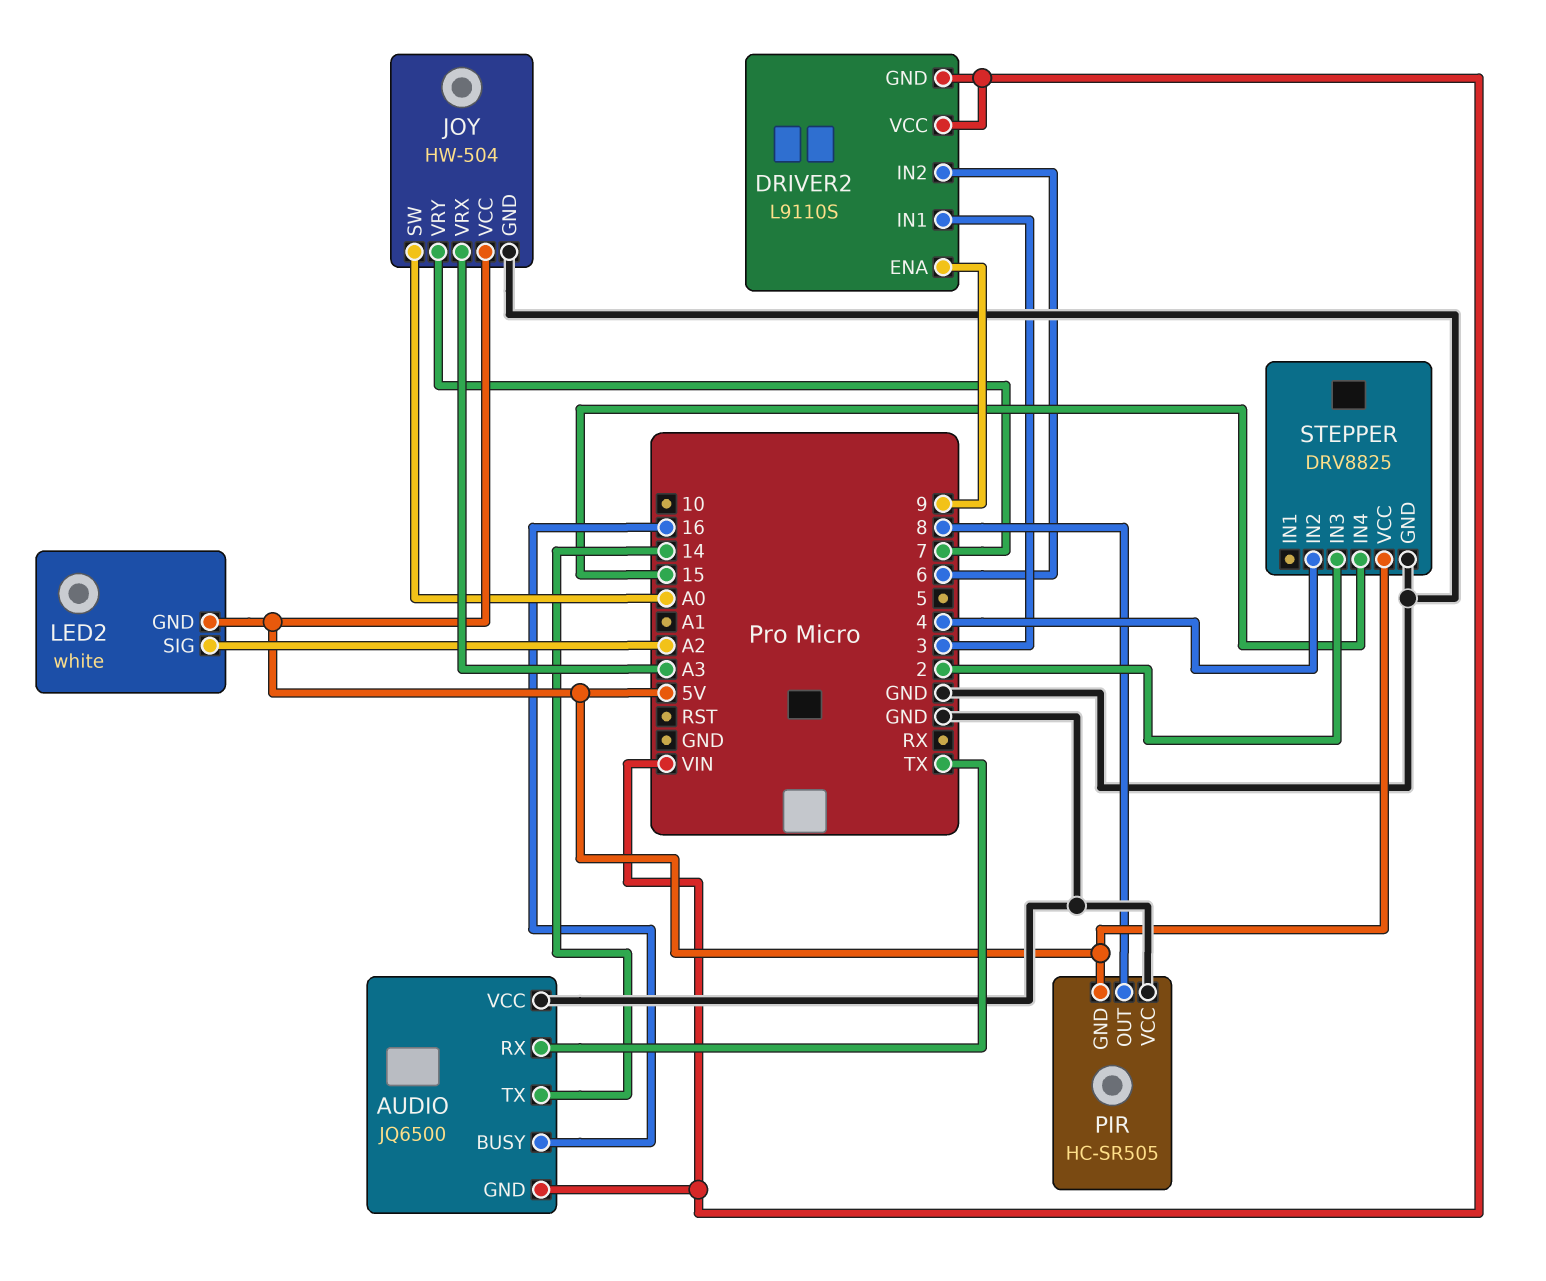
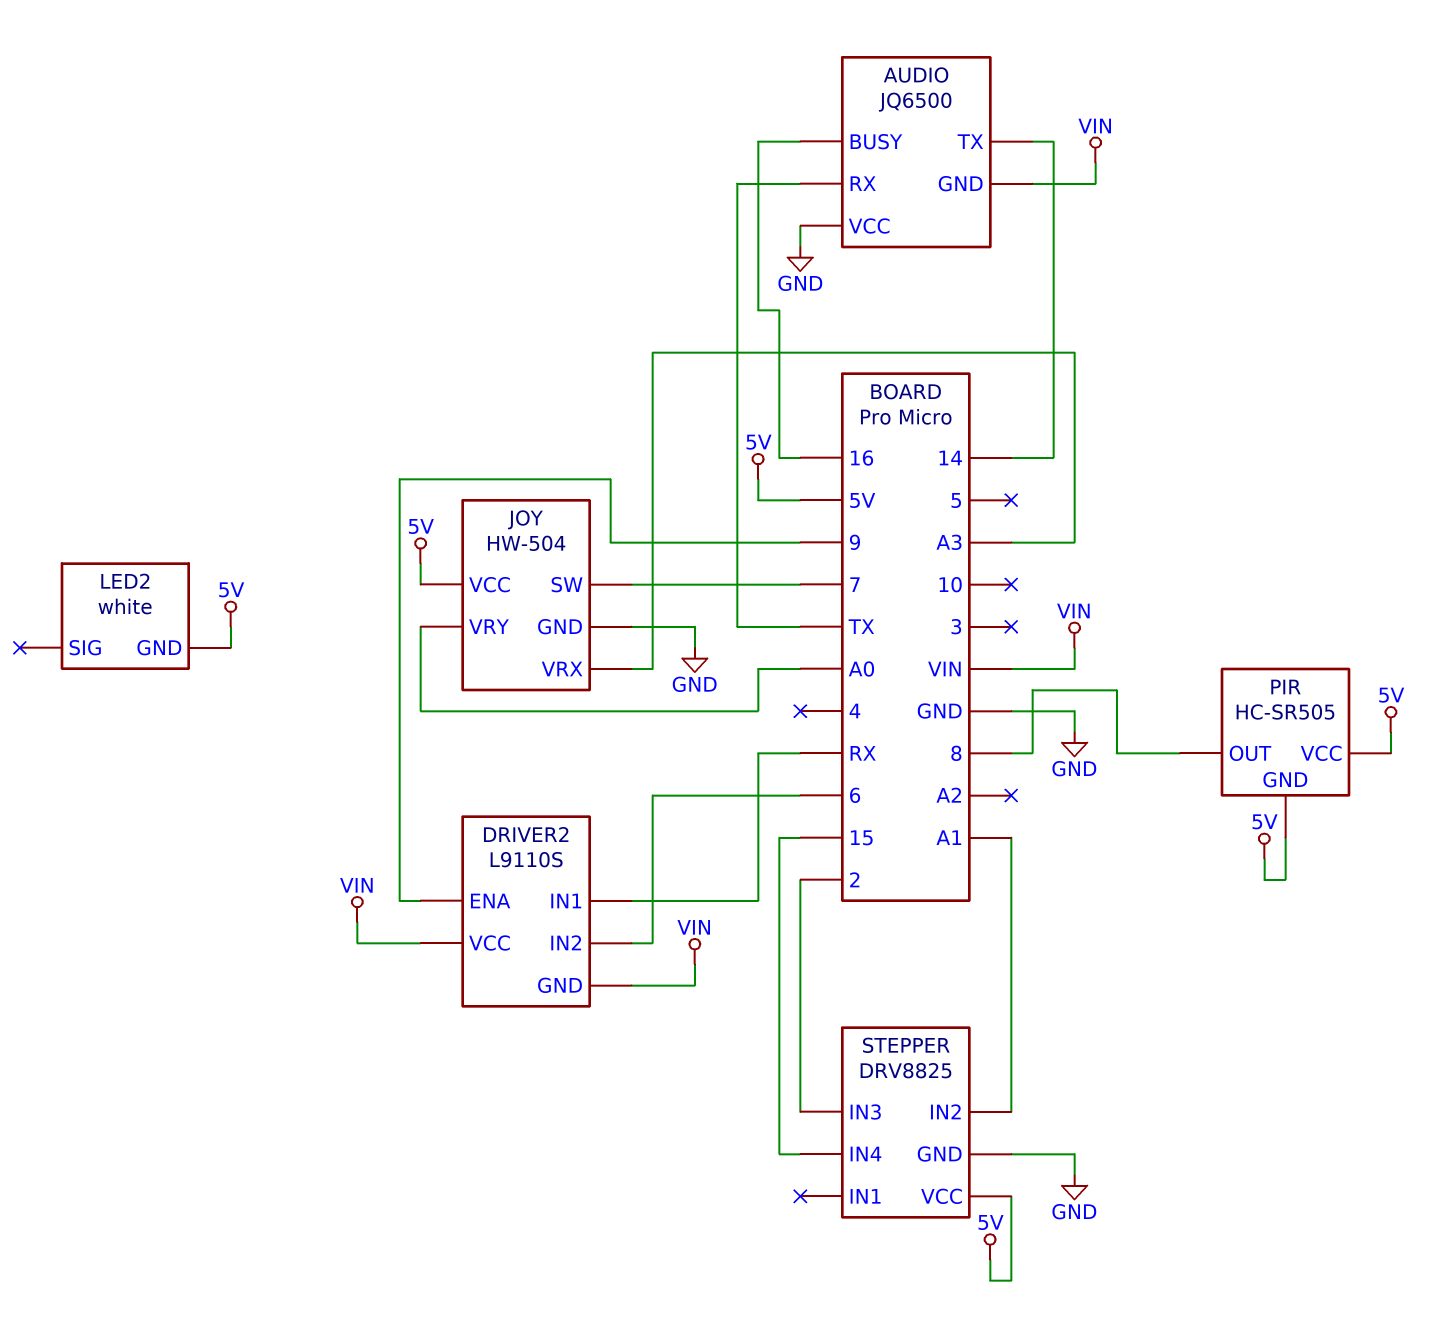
DRIVER2 pin IN1: 3 -> RX
JOY pin SW: A0 -> 7
JOY pin VRY: 7 -> A0
LED2 pin SIG: A2 -> none
PIR pin VCC: GND -> 5V
STEPPER pin IN2: 4 -> A1

